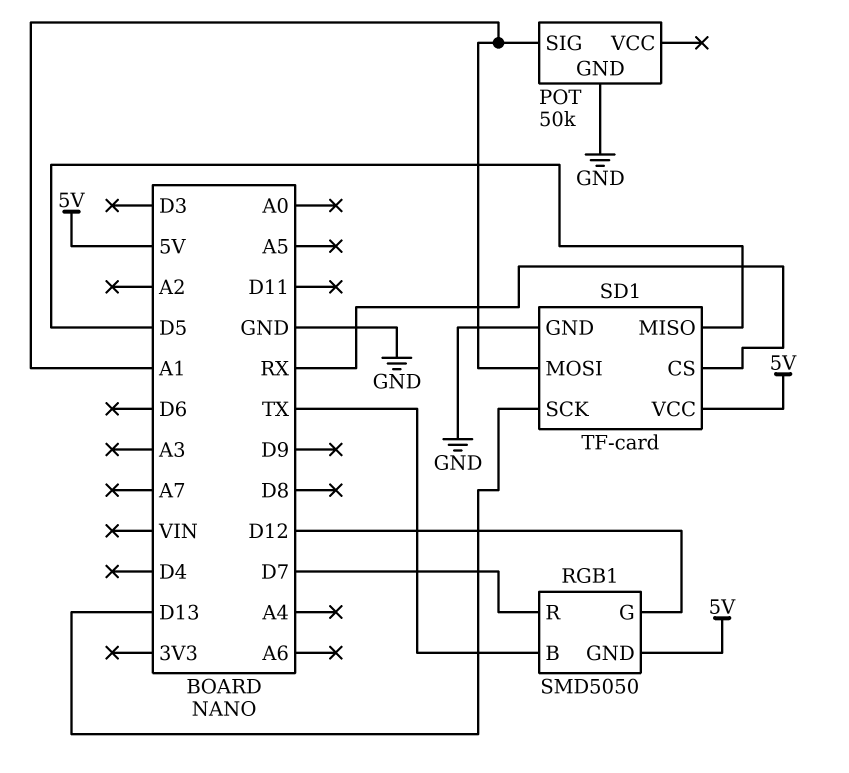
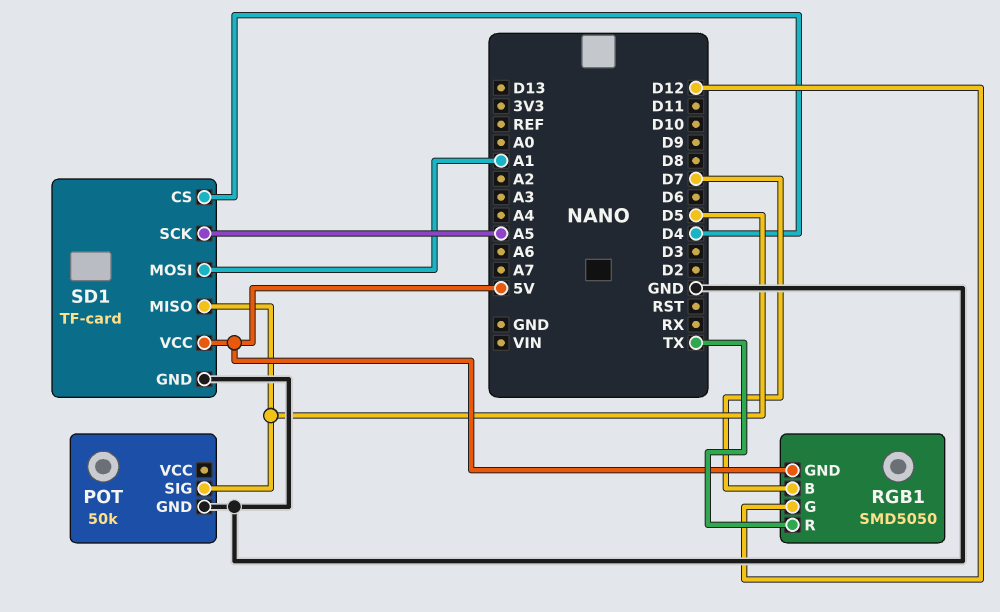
POT pin SIG: A1 -> D5
RGB1 pin B: TX -> D7
RGB1 pin R: D7 -> TX
SD1 pin CS: RX -> D4
SD1 pin SCK: D13 -> A5

